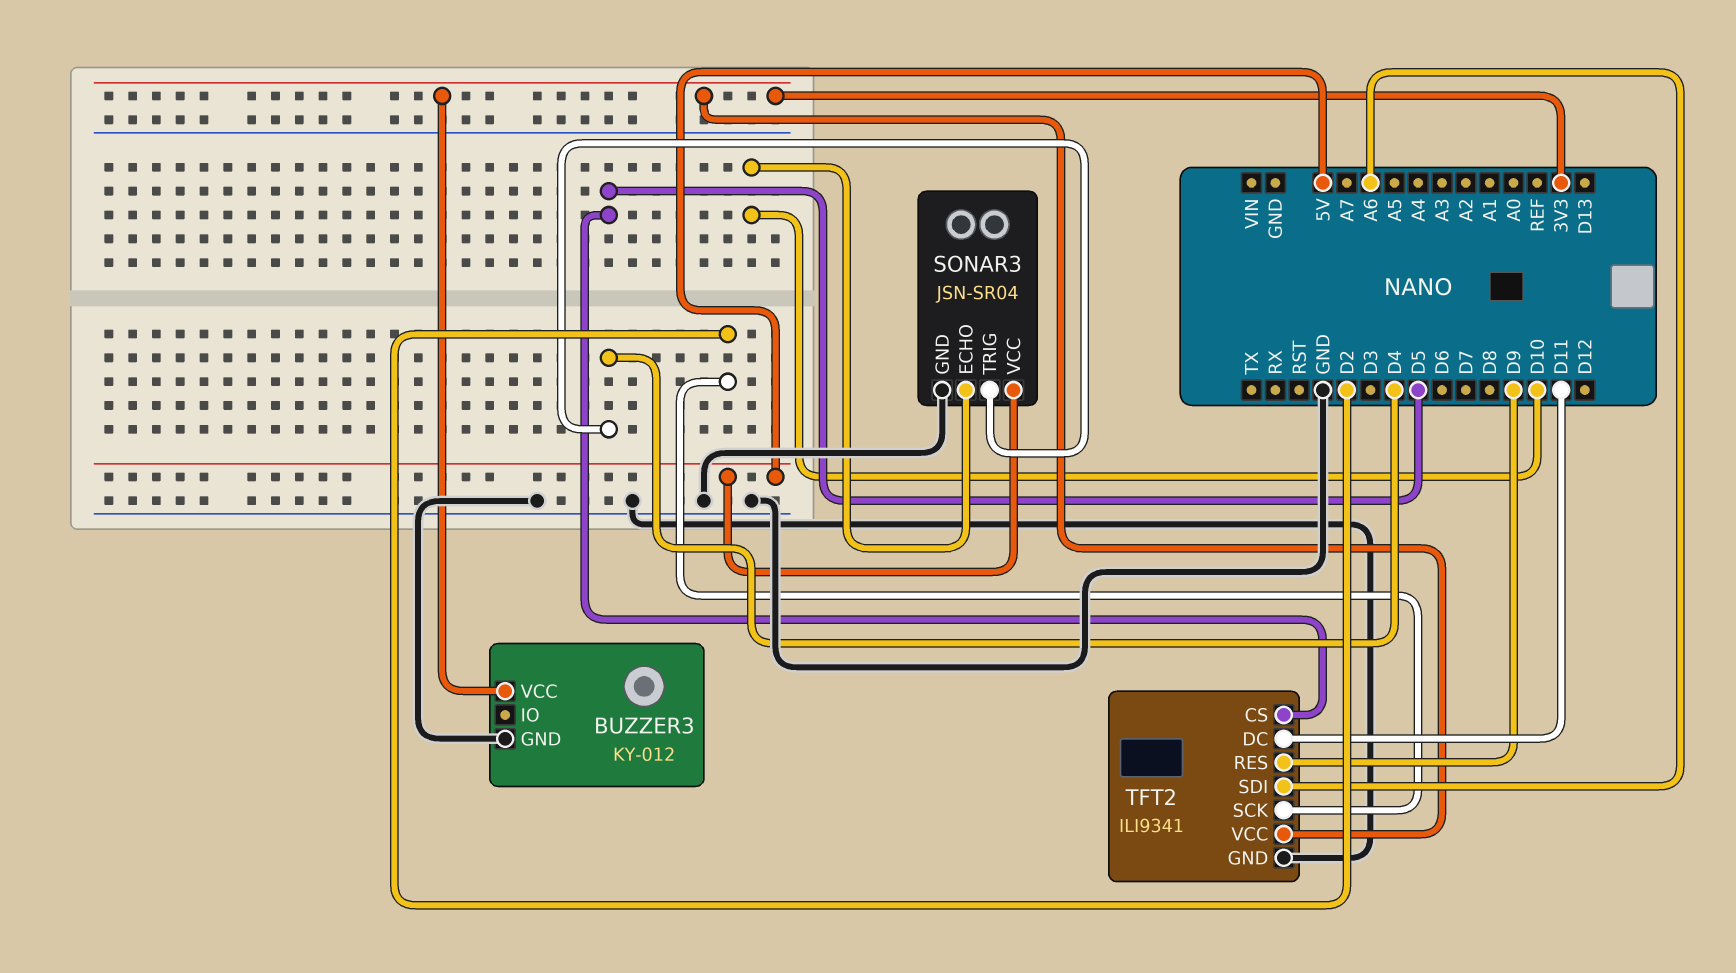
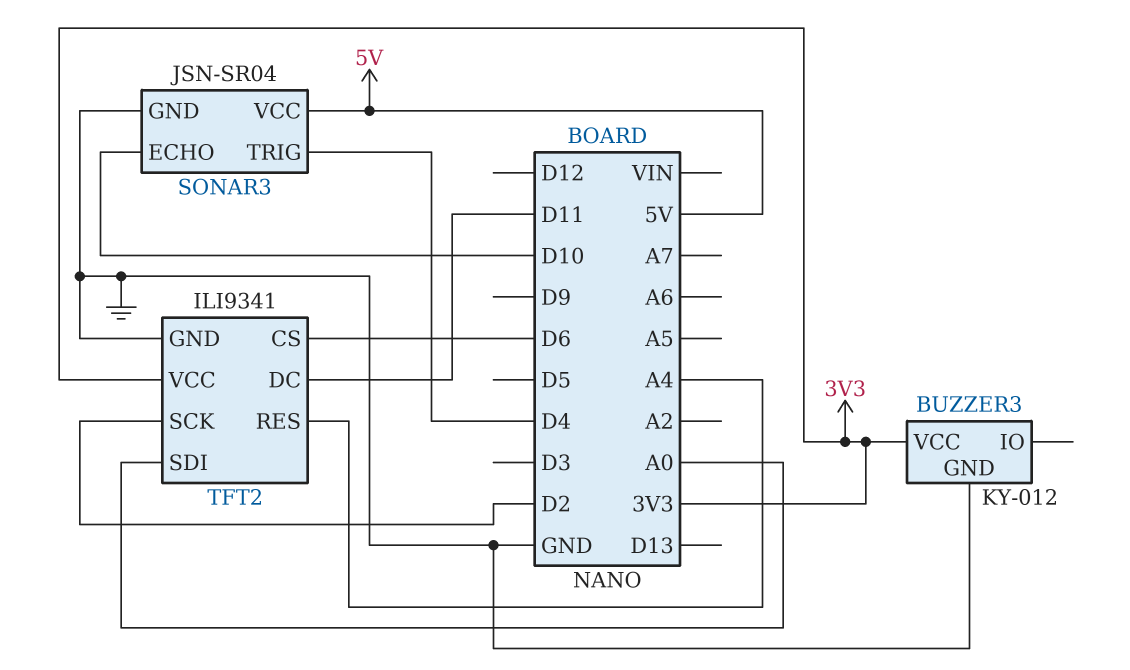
TFT2 pin CS: D5 -> D6
TFT2 pin RES: D9 -> A4
TFT2 pin SDI: A6 -> A0

